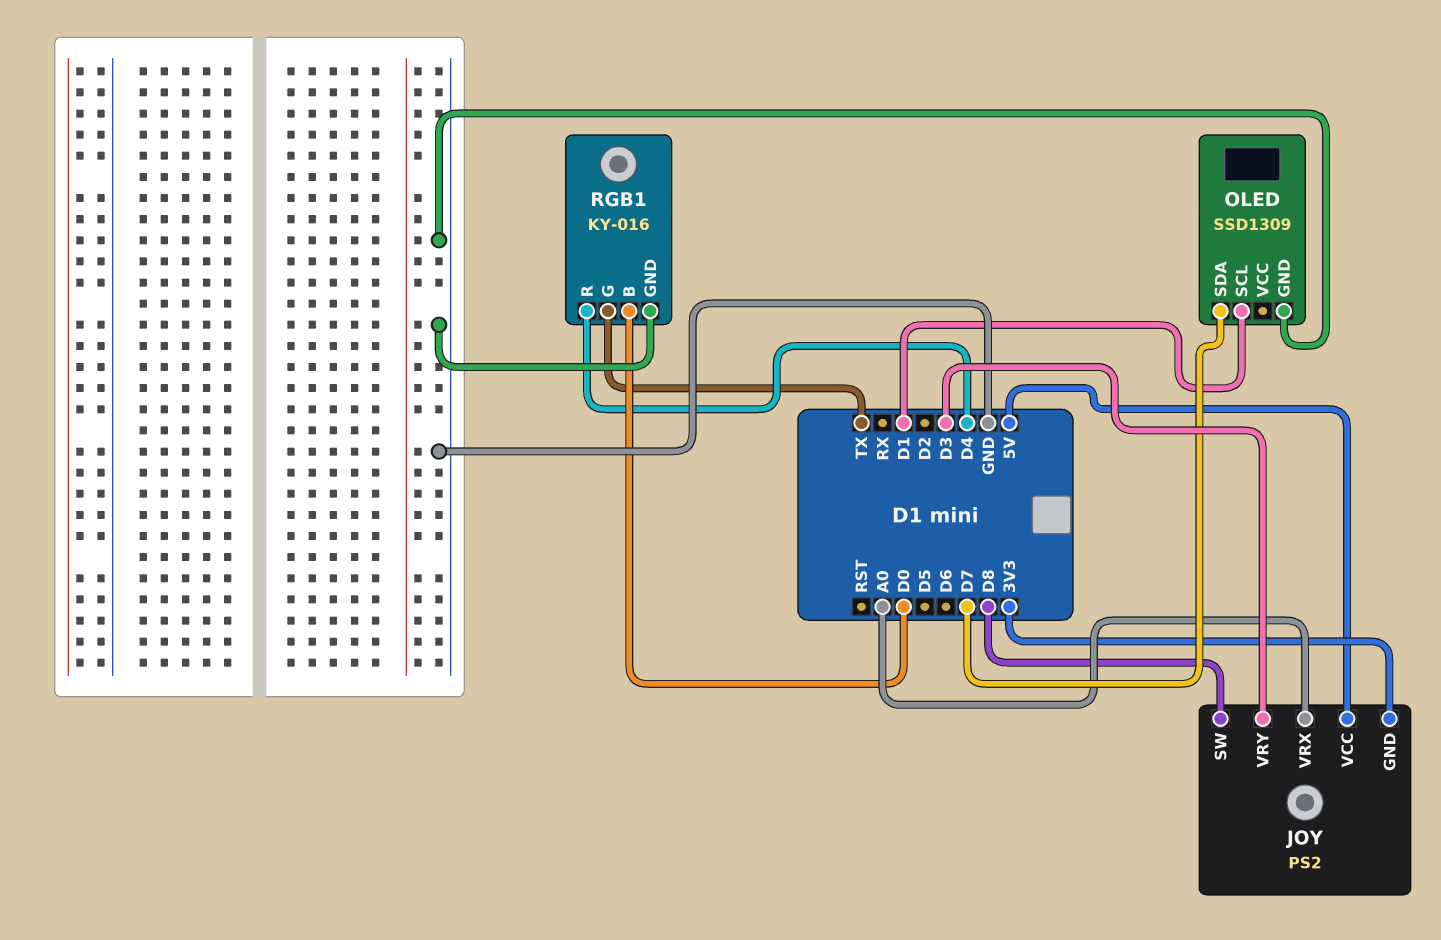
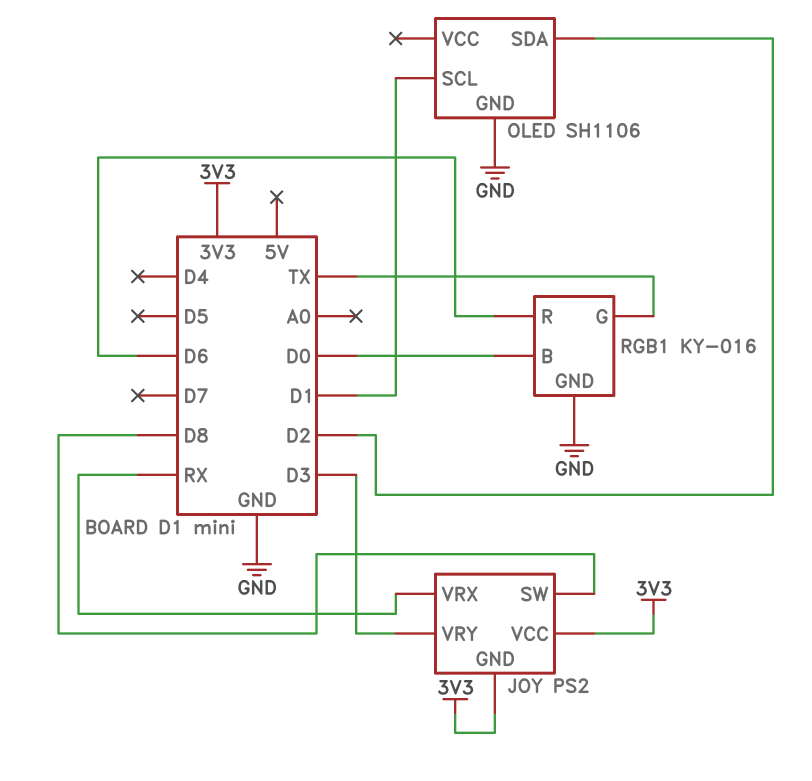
JOY pin VCC: 5V -> 3V3
JOY pin VRX: A0 -> RX
OLED: SSD1309 -> SH1106
OLED pin SDA: D7 -> D2
RGB1 pin R: D4 -> D6

